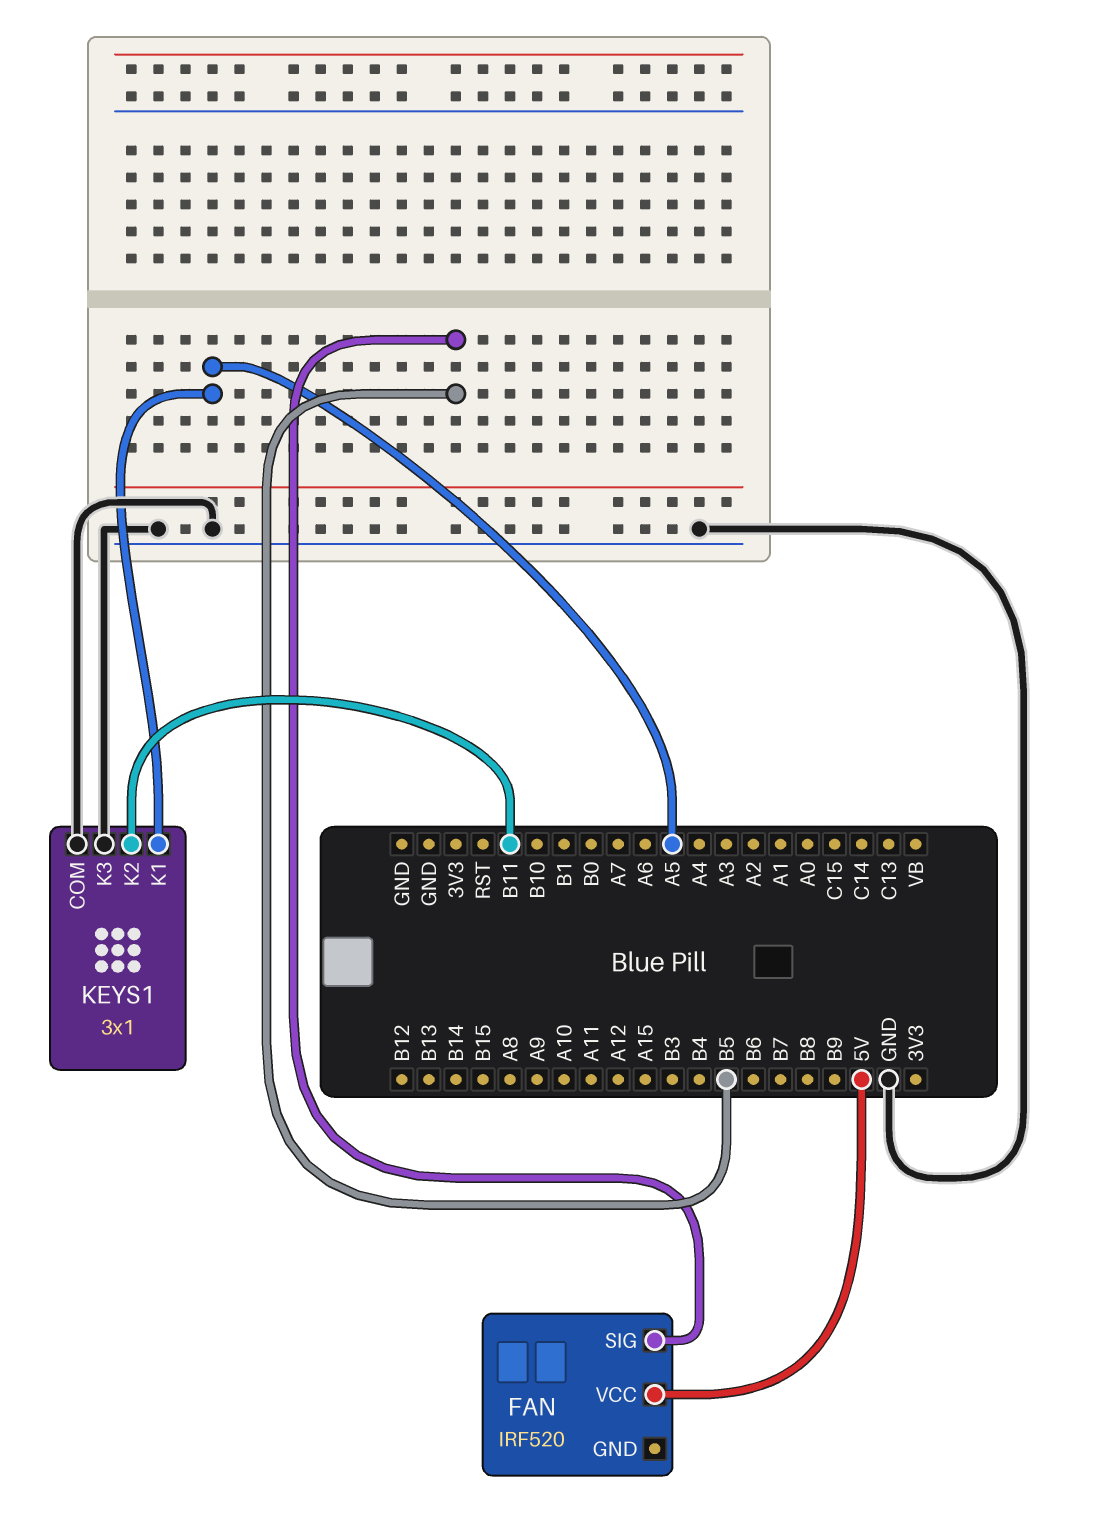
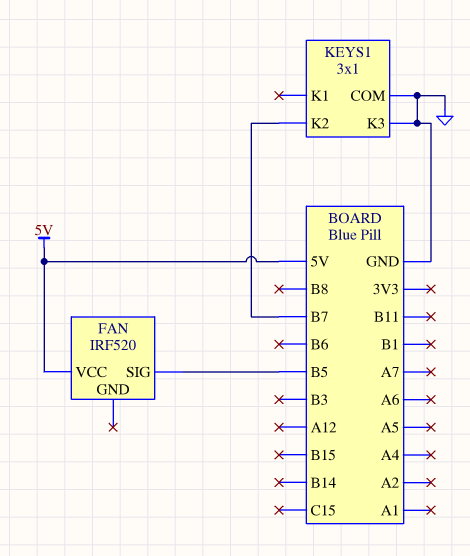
KEYS1 pin K1: A5 -> none
KEYS1 pin K2: B11 -> B7

